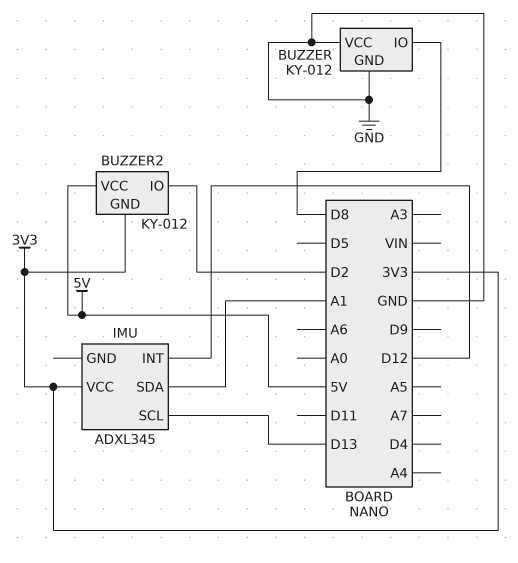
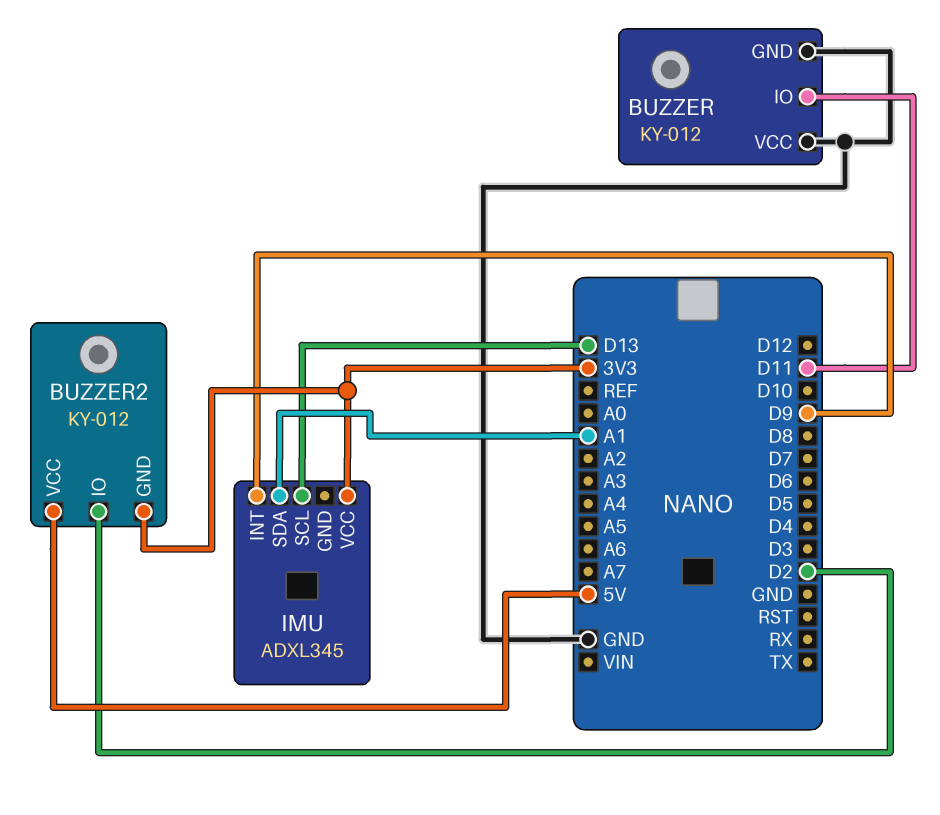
BUZZER pin IO: D8 -> D11
IMU pin INT: D12 -> D9

